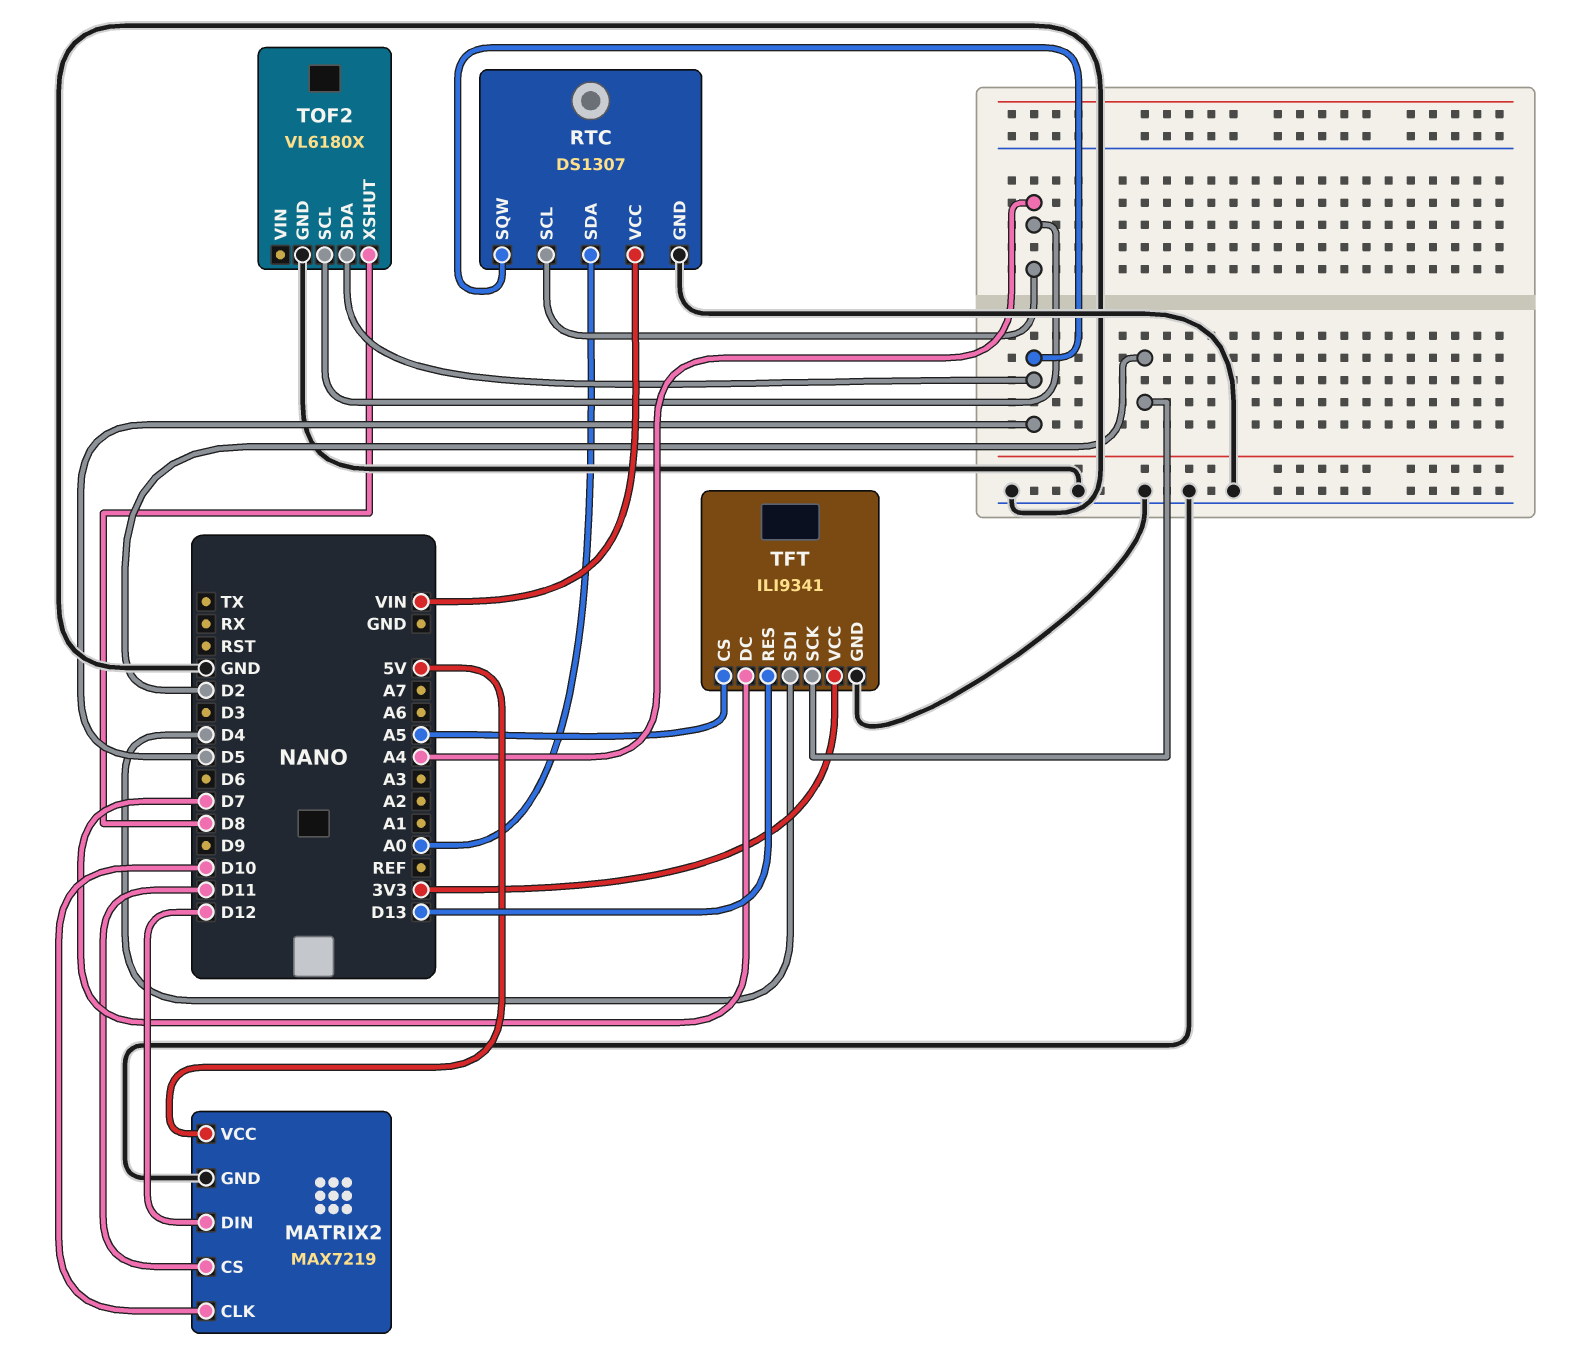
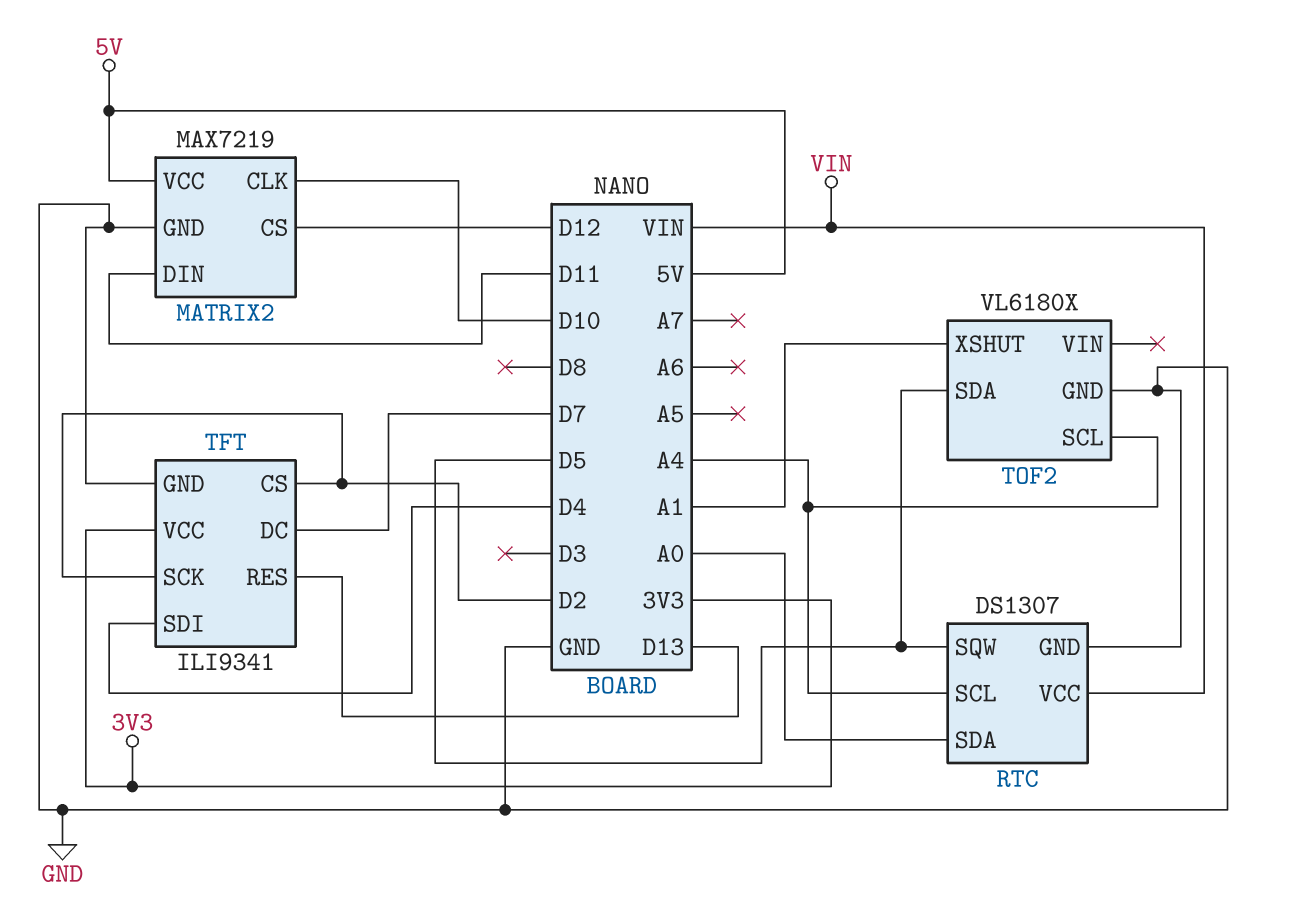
MATRIX2 pin CS: D11 -> D12
MATRIX2 pin DIN: D12 -> D11
TFT pin CS: A5 -> D2
TOF2 pin XSHUT: D8 -> A1

